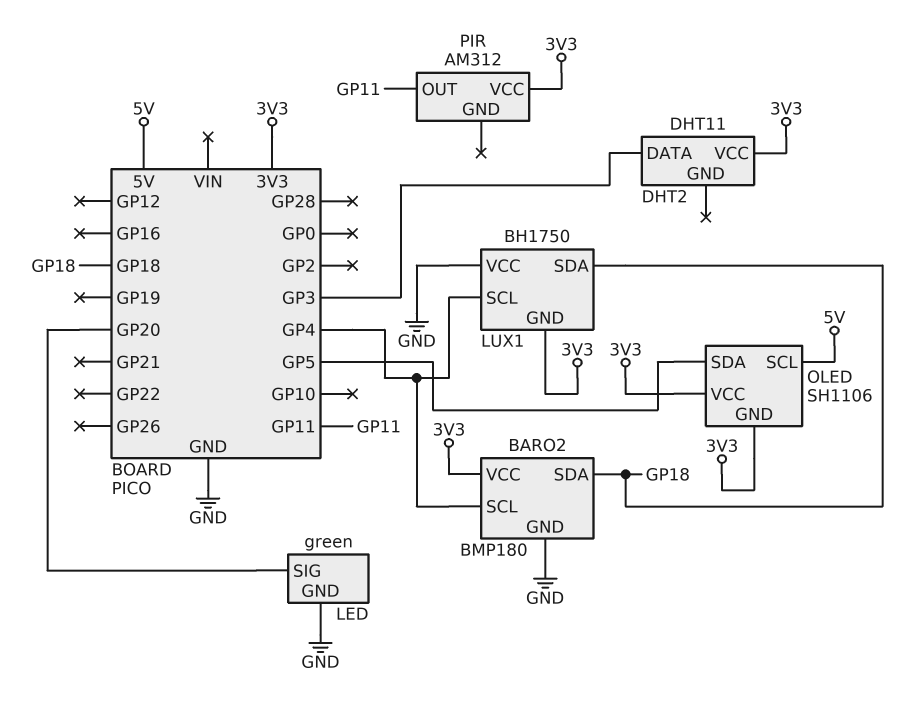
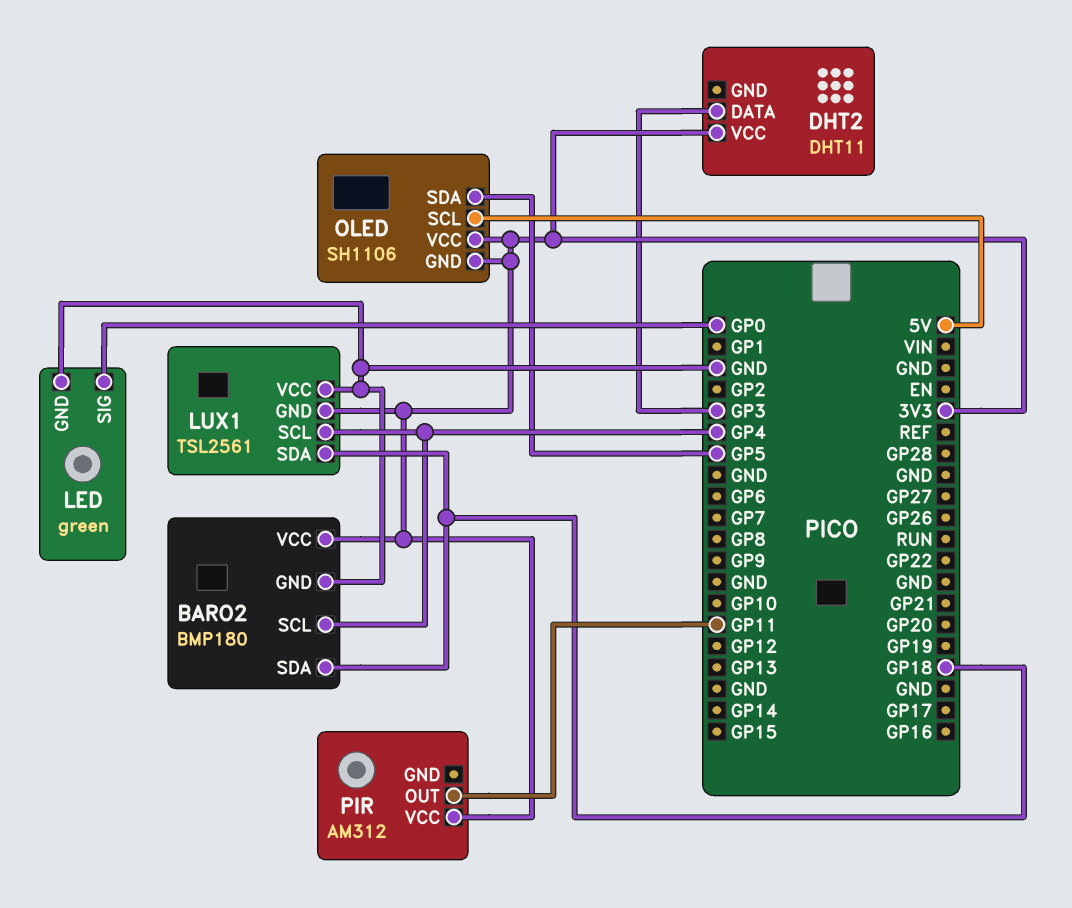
LED pin SIG: GP20 -> GP0
LUX1: BH1750 -> TSL2561

